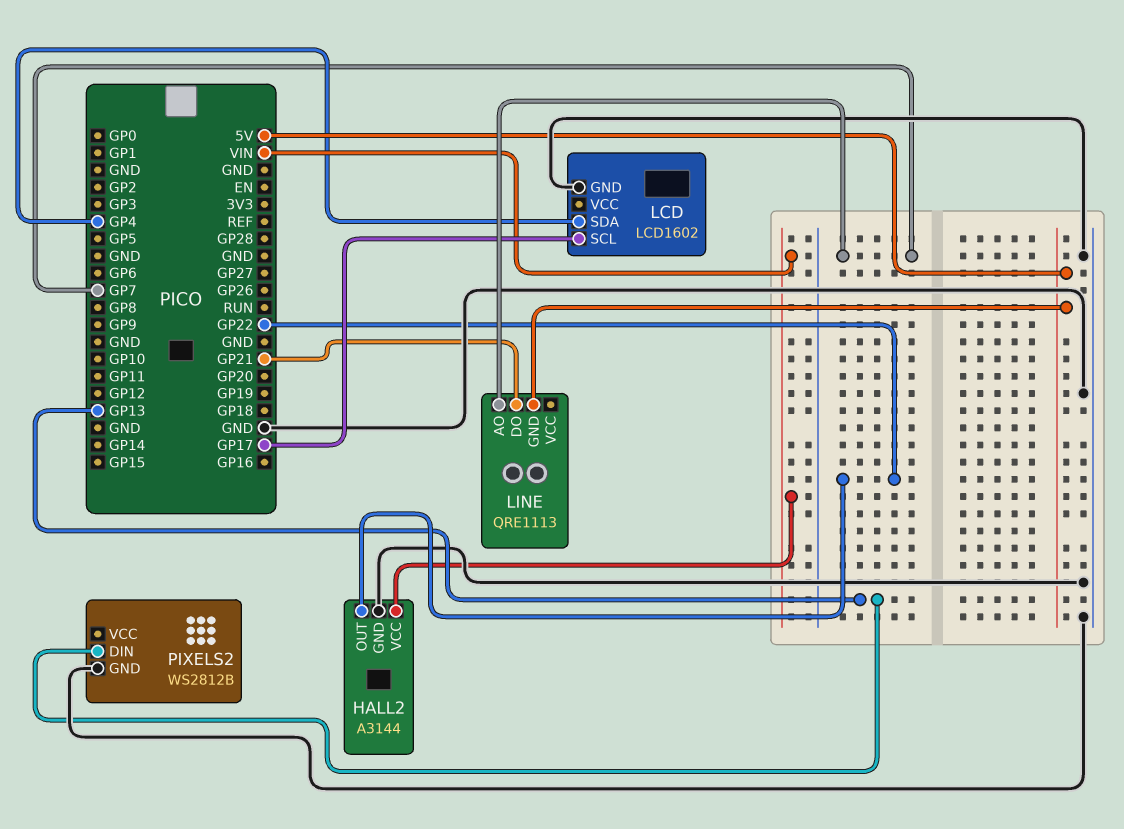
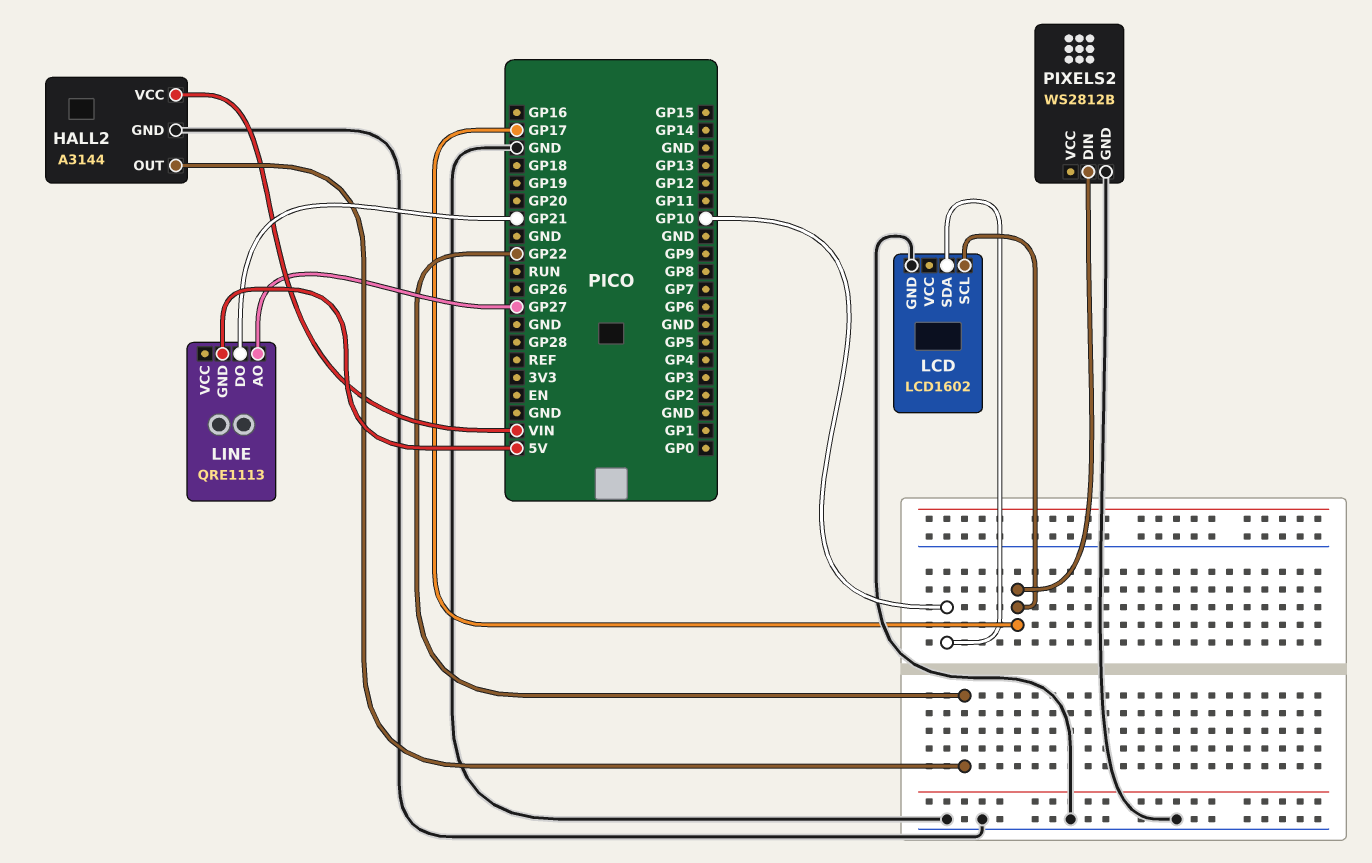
LCD pin SDA: GP4 -> GP10
LINE pin AO: GP7 -> GP27
PIXELS2 pin DIN: GP13 -> GP17

